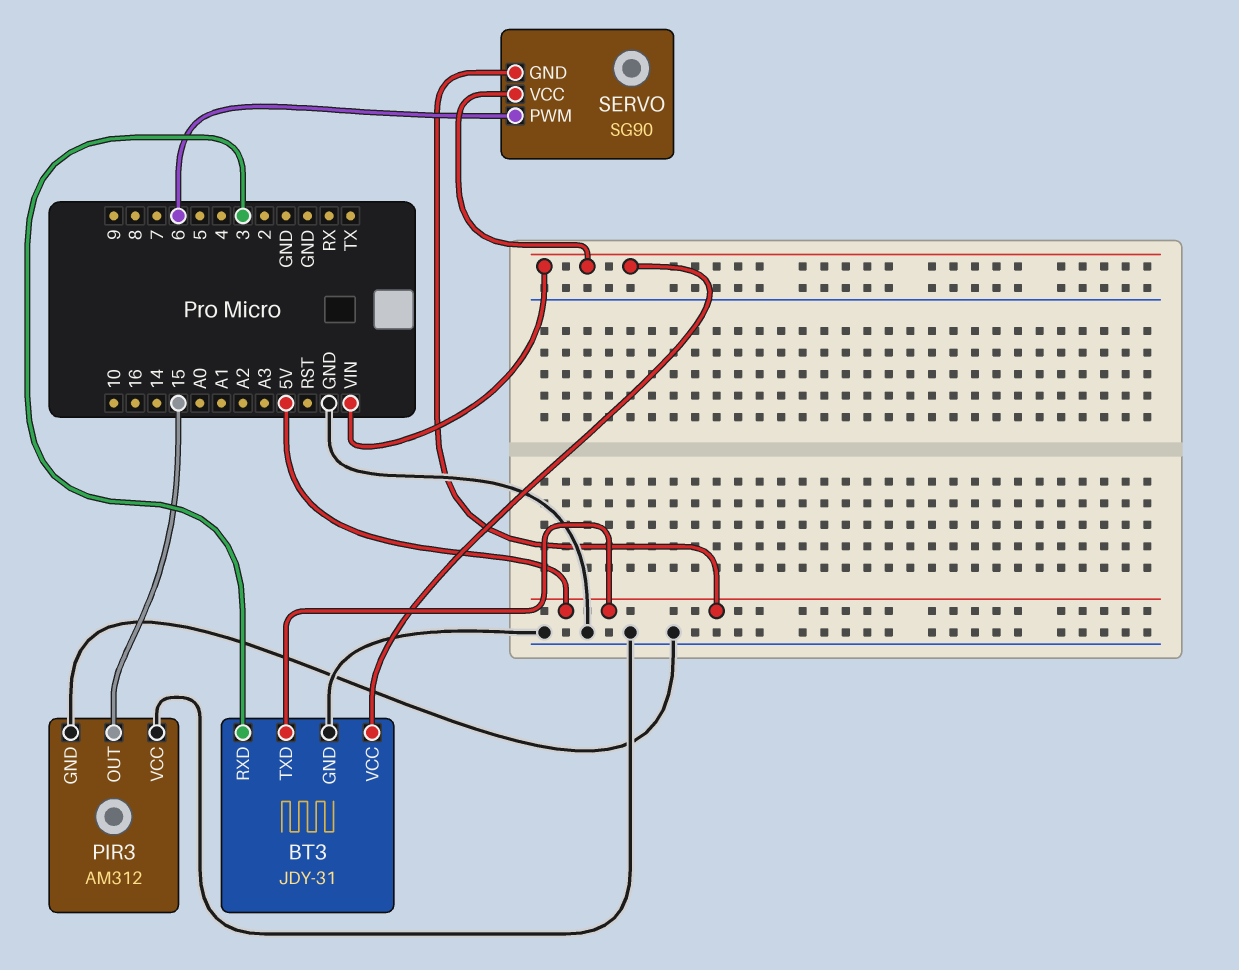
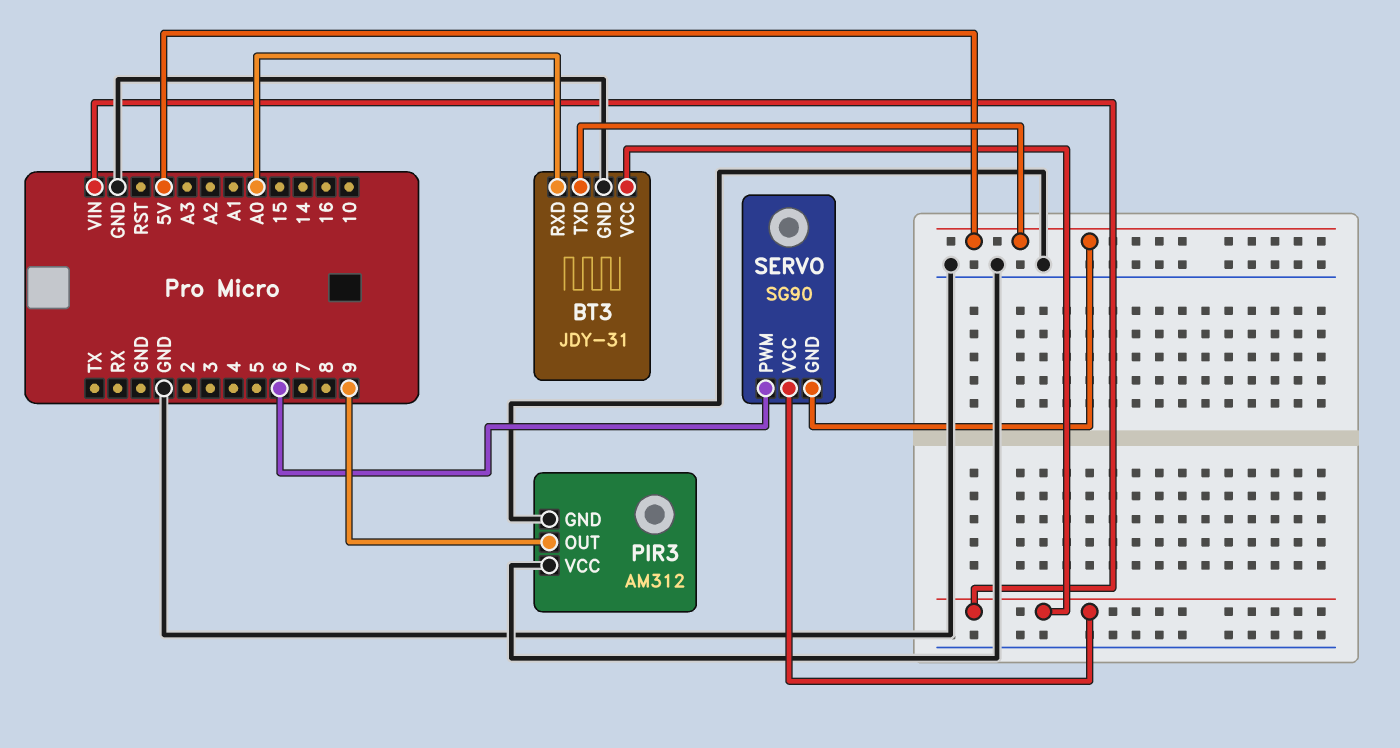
BT3 pin RXD: 3 -> A0
PIR3 pin OUT: 15 -> 9

